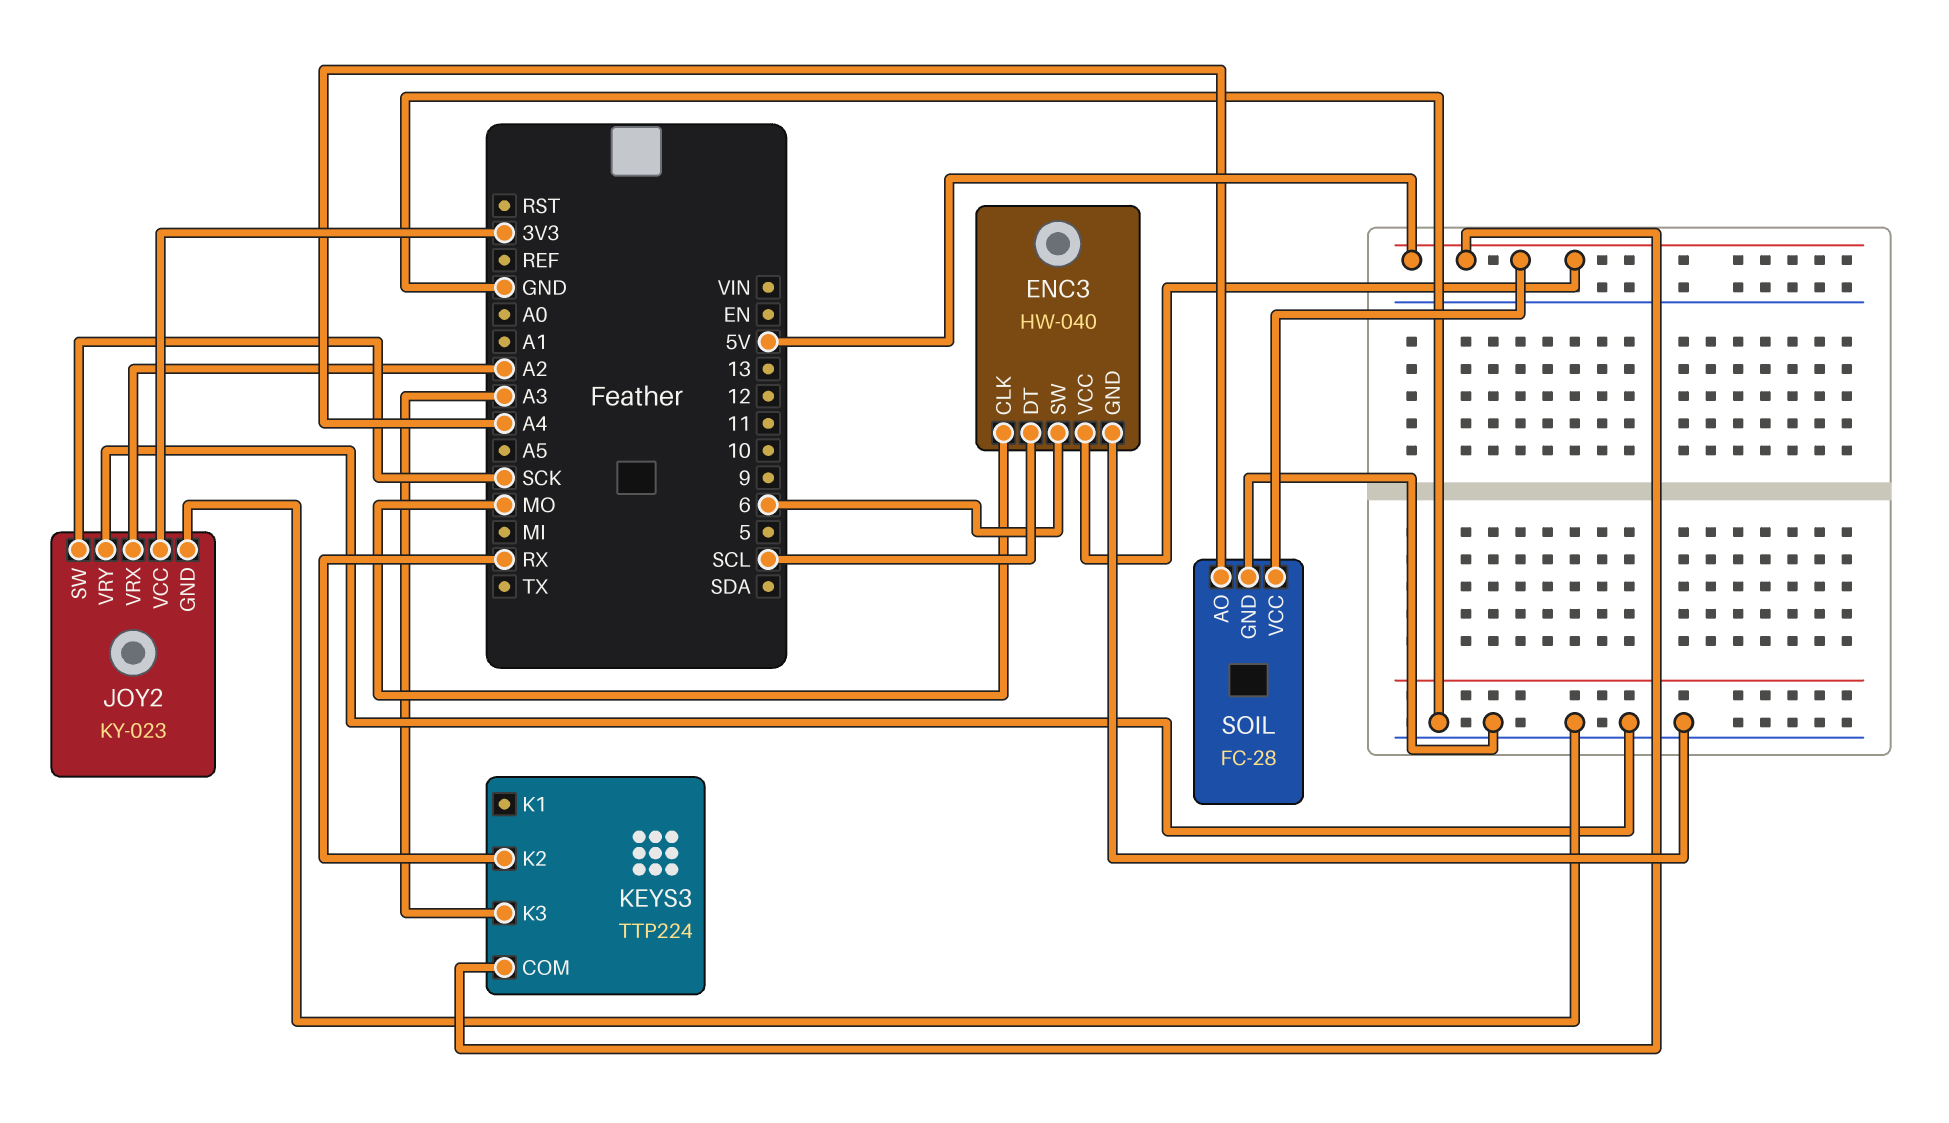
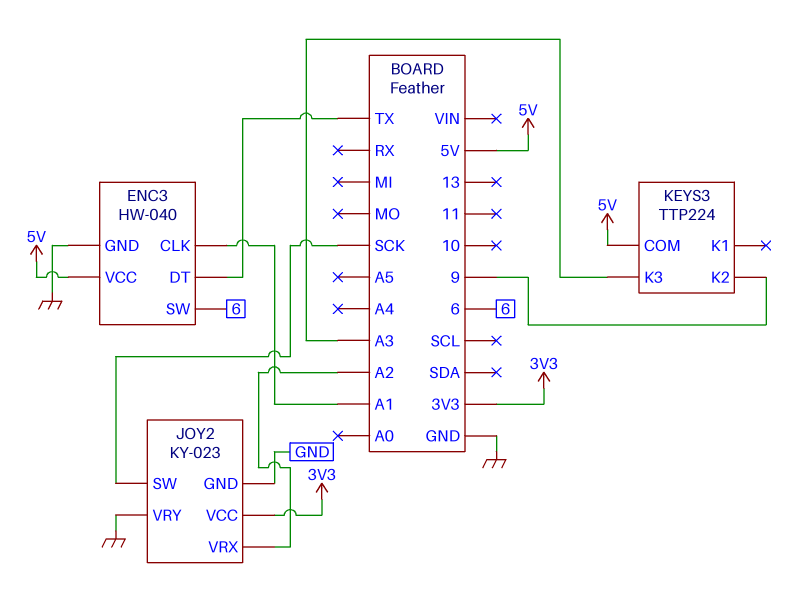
ENC3 pin CLK: MO -> A1
ENC3 pin DT: SCL -> TX
KEYS3 pin K2: RX -> 9
SOIL: FC-28 -> none
SOIL pin AO: A4 -> none
SOIL pin GND: GND -> none
SOIL pin VCC: 5V -> none

